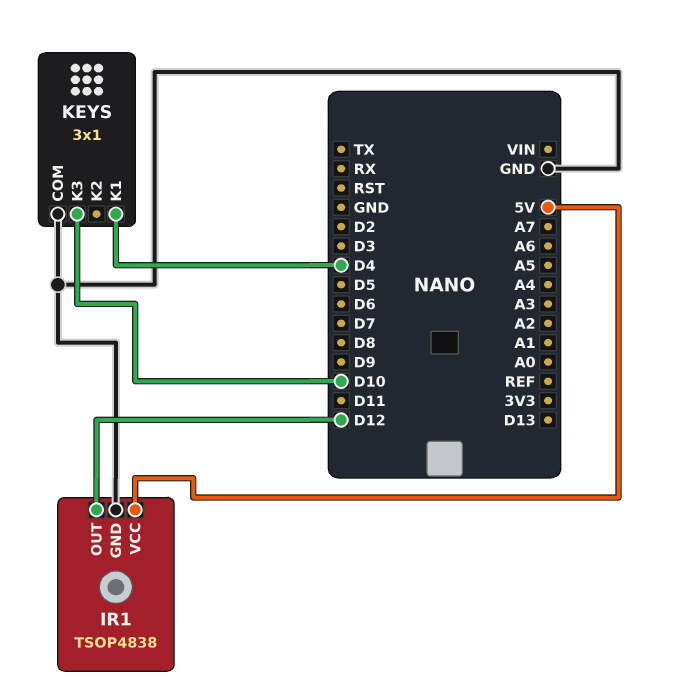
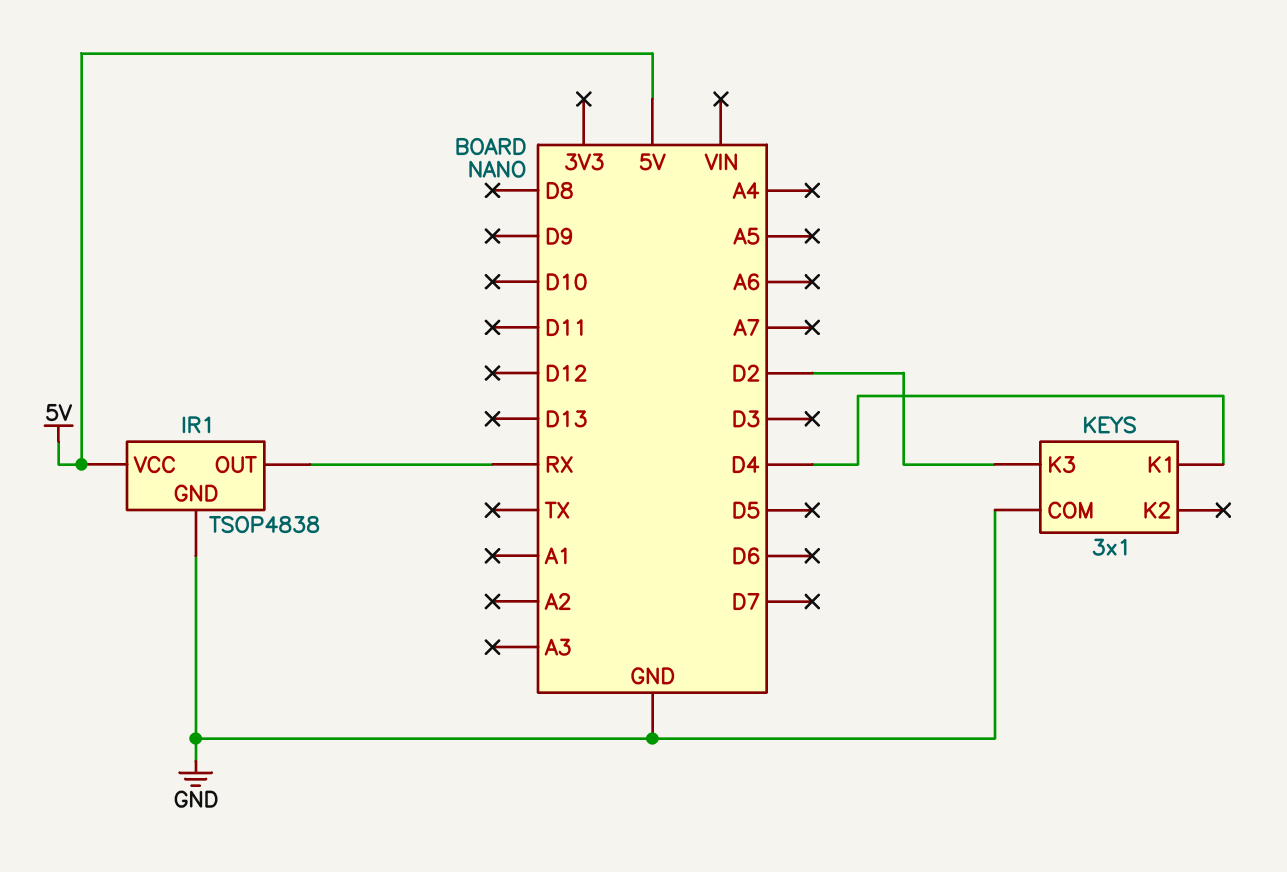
IR1 pin OUT: D12 -> RX
KEYS pin K3: D10 -> D2

